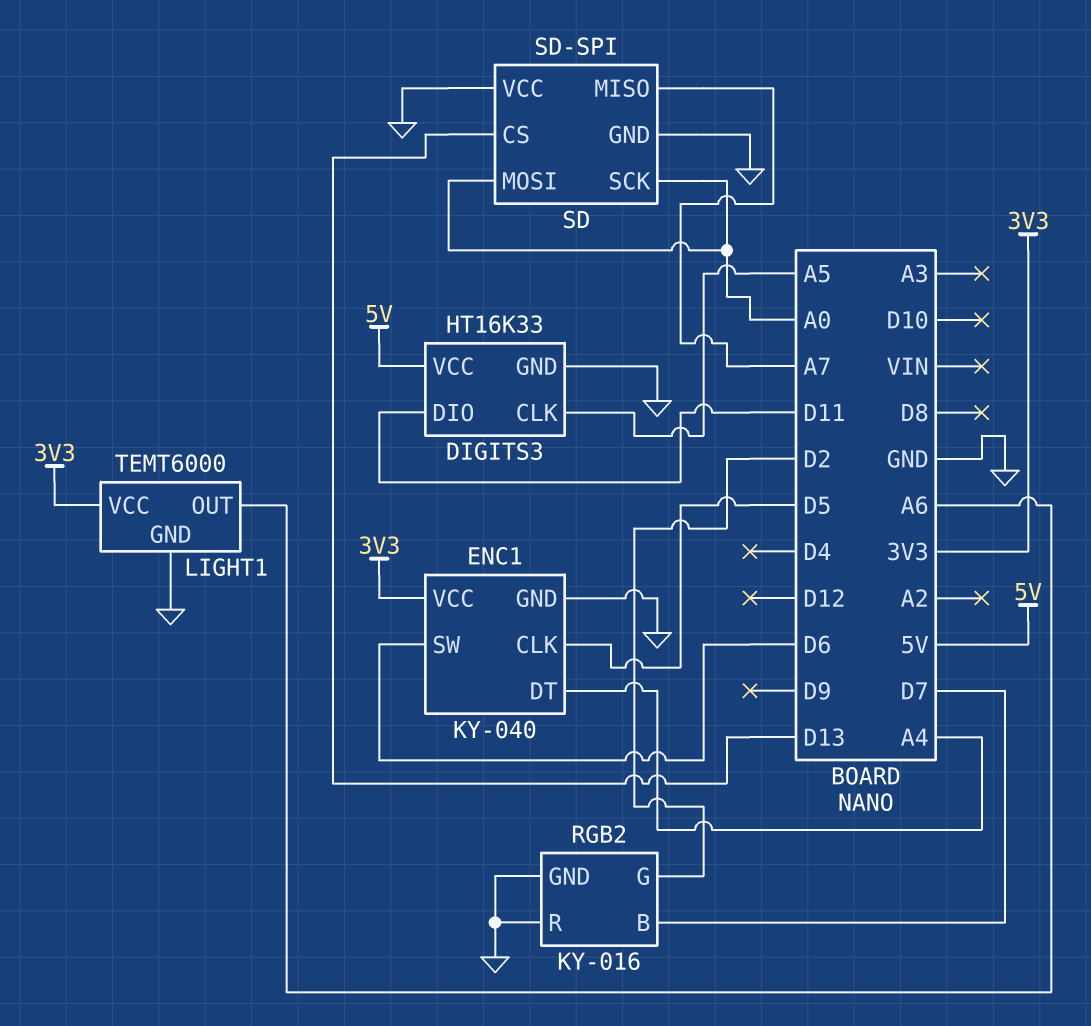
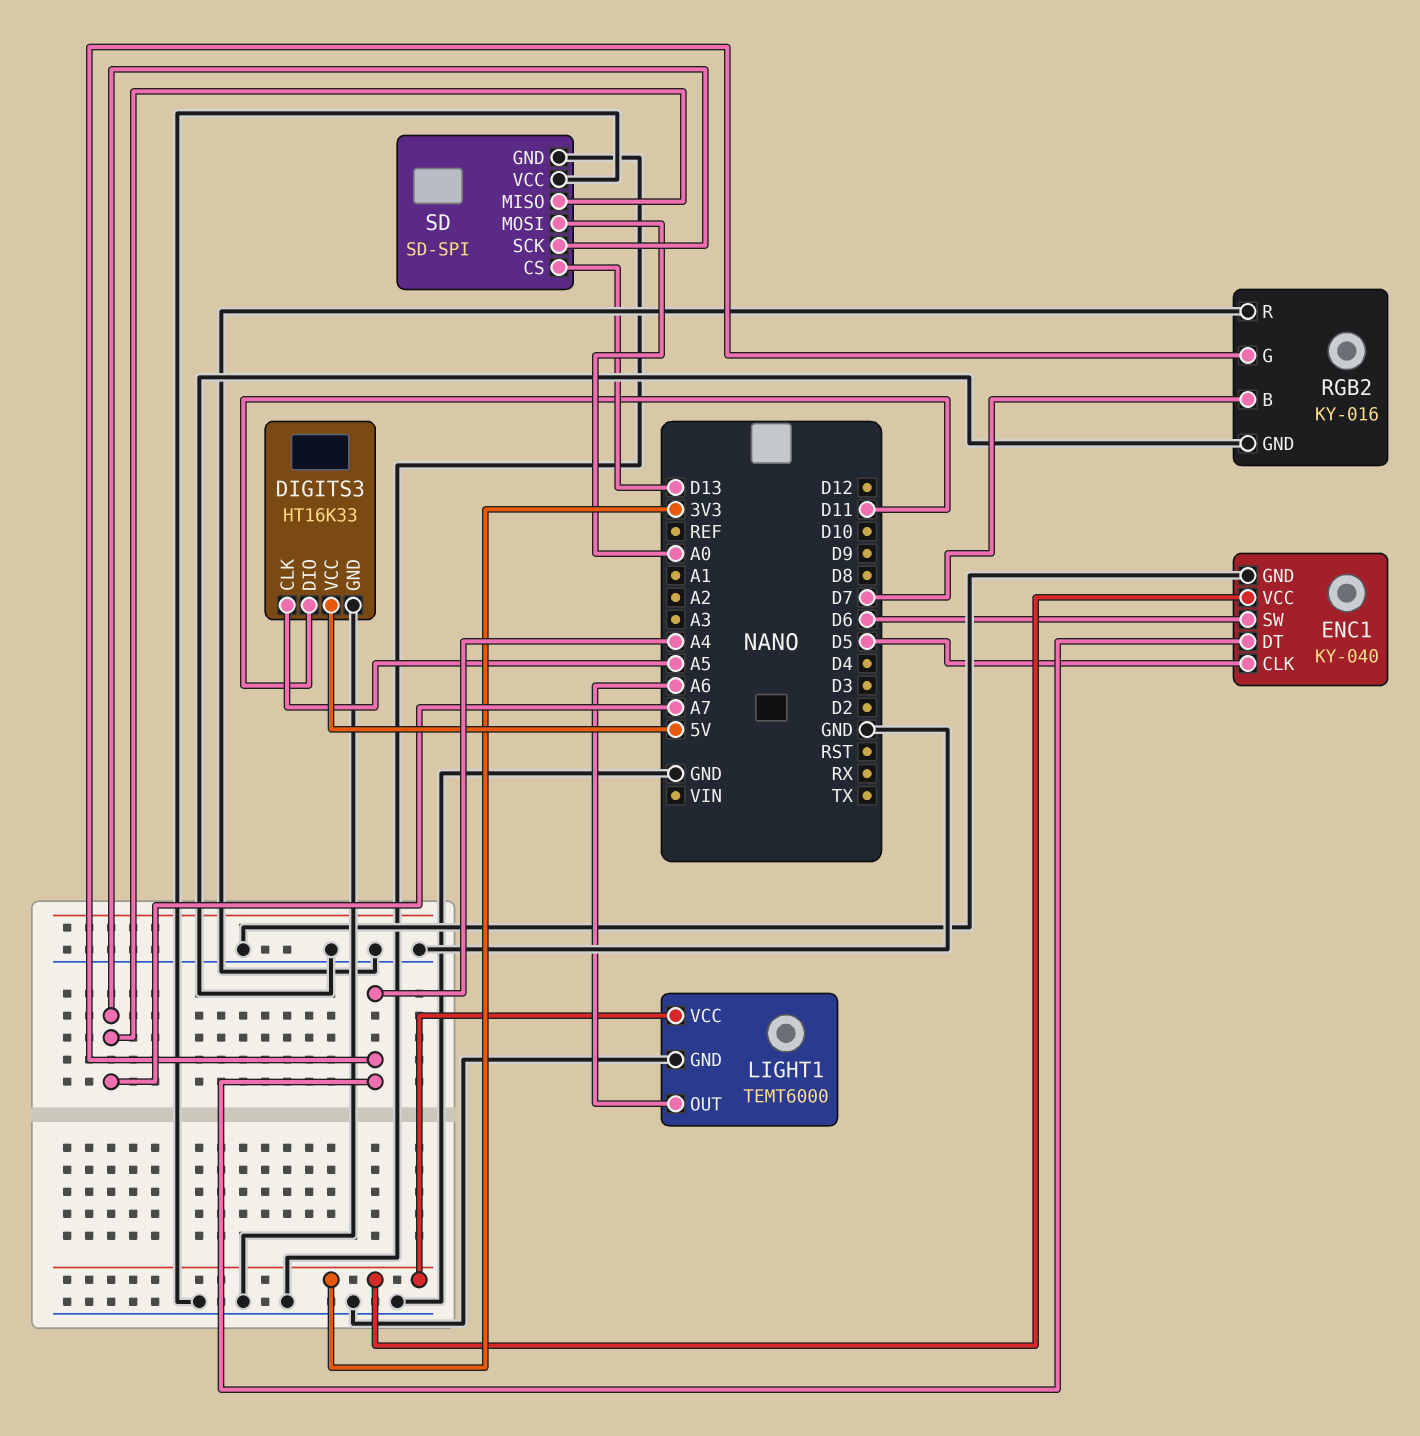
RGB2 pin G: D2 -> A4
SD pin SCK: A0 -> A7

